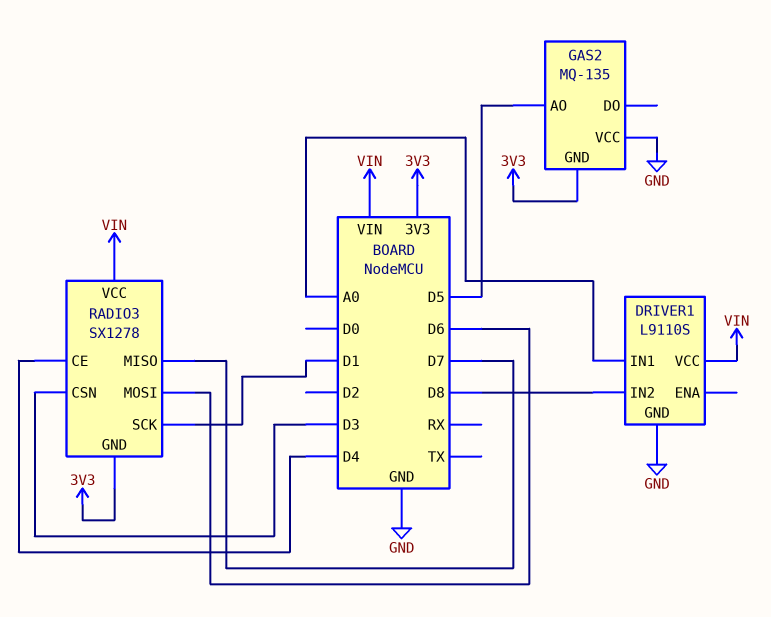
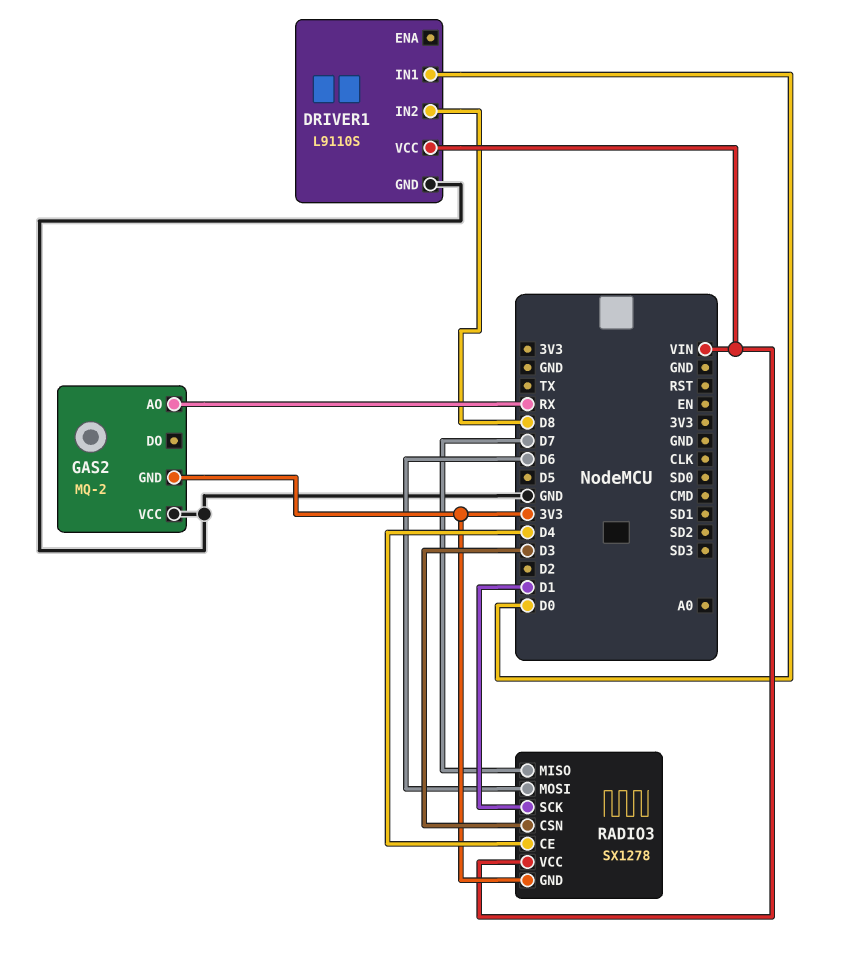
DRIVER1 pin IN1: A0 -> D0
GAS2: MQ-135 -> MQ-2
GAS2 pin AO: D5 -> RX

